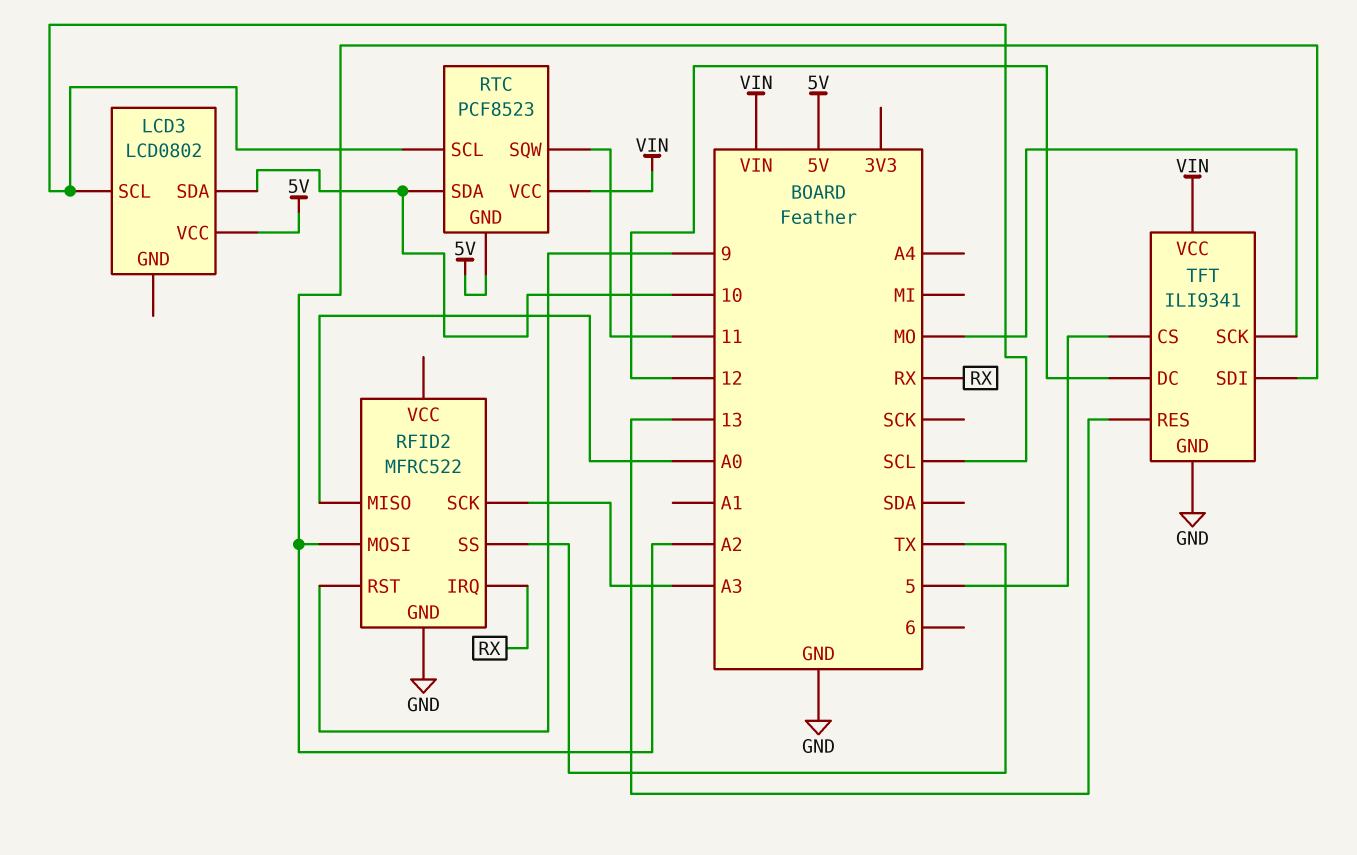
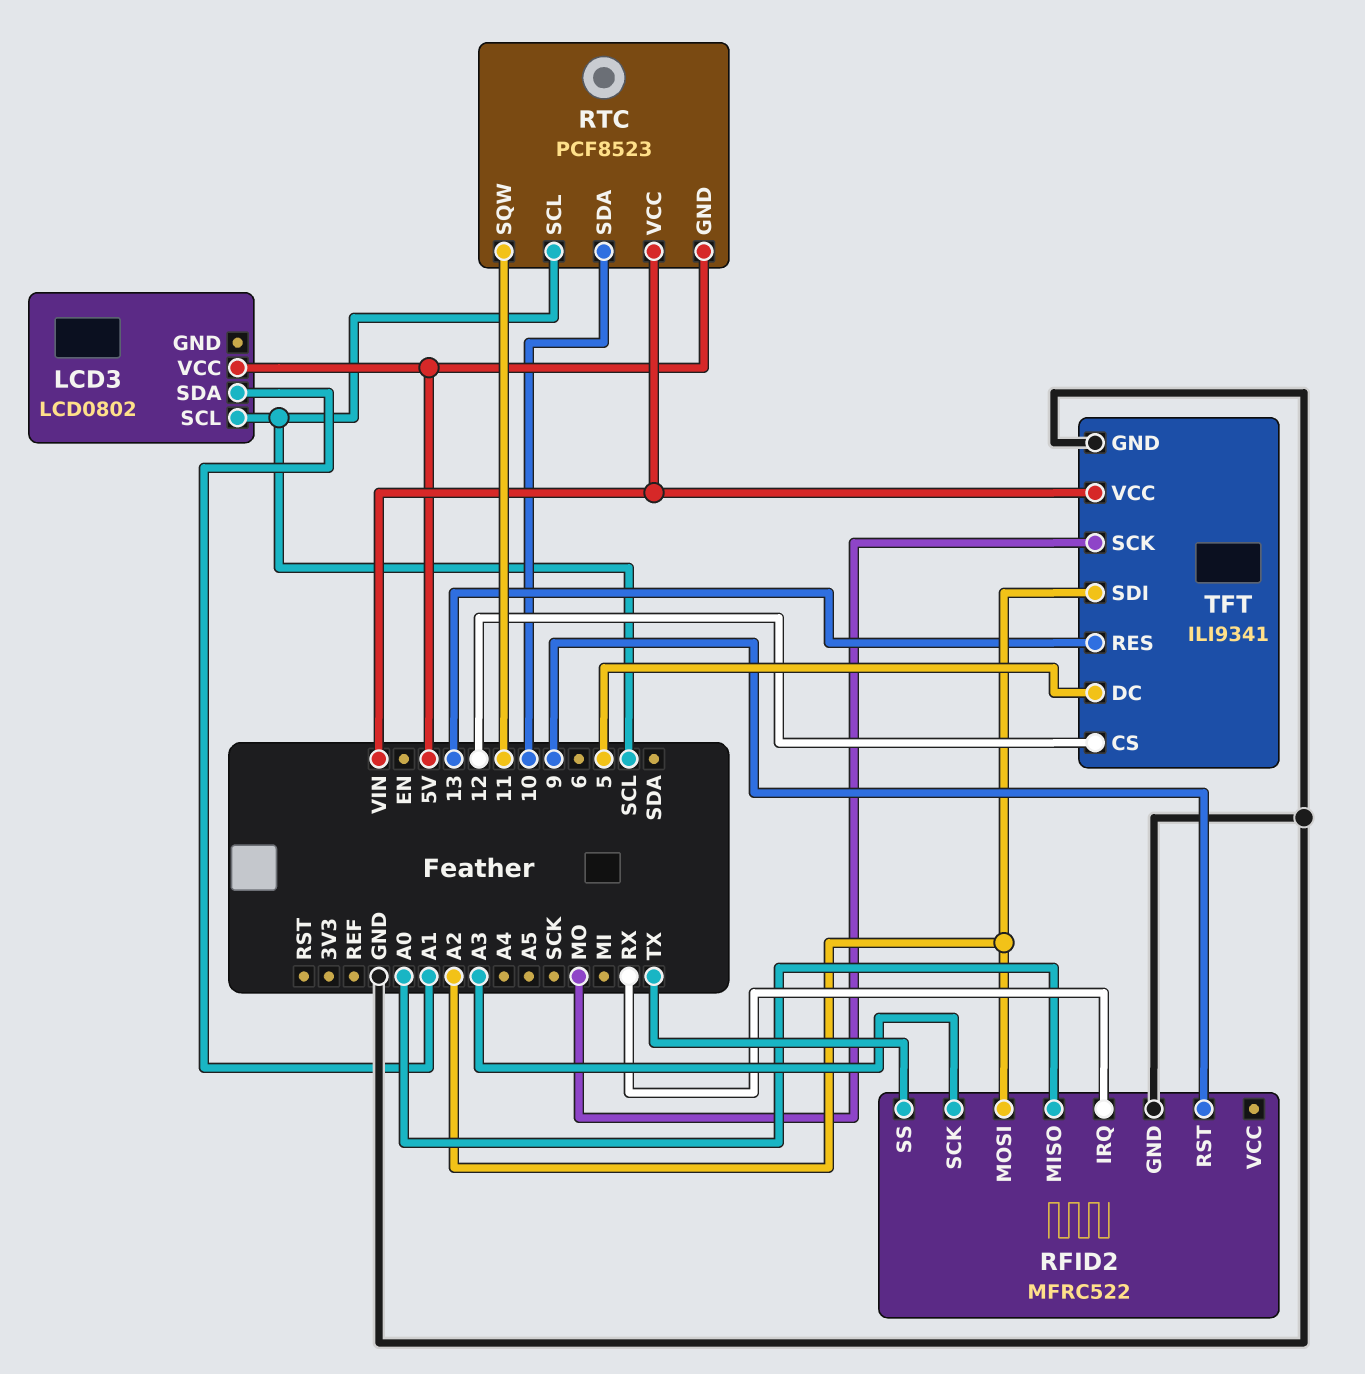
LCD3 pin SDA: 10 -> A1
TFT pin CS: 5 -> 12
TFT pin DC: 12 -> 5

